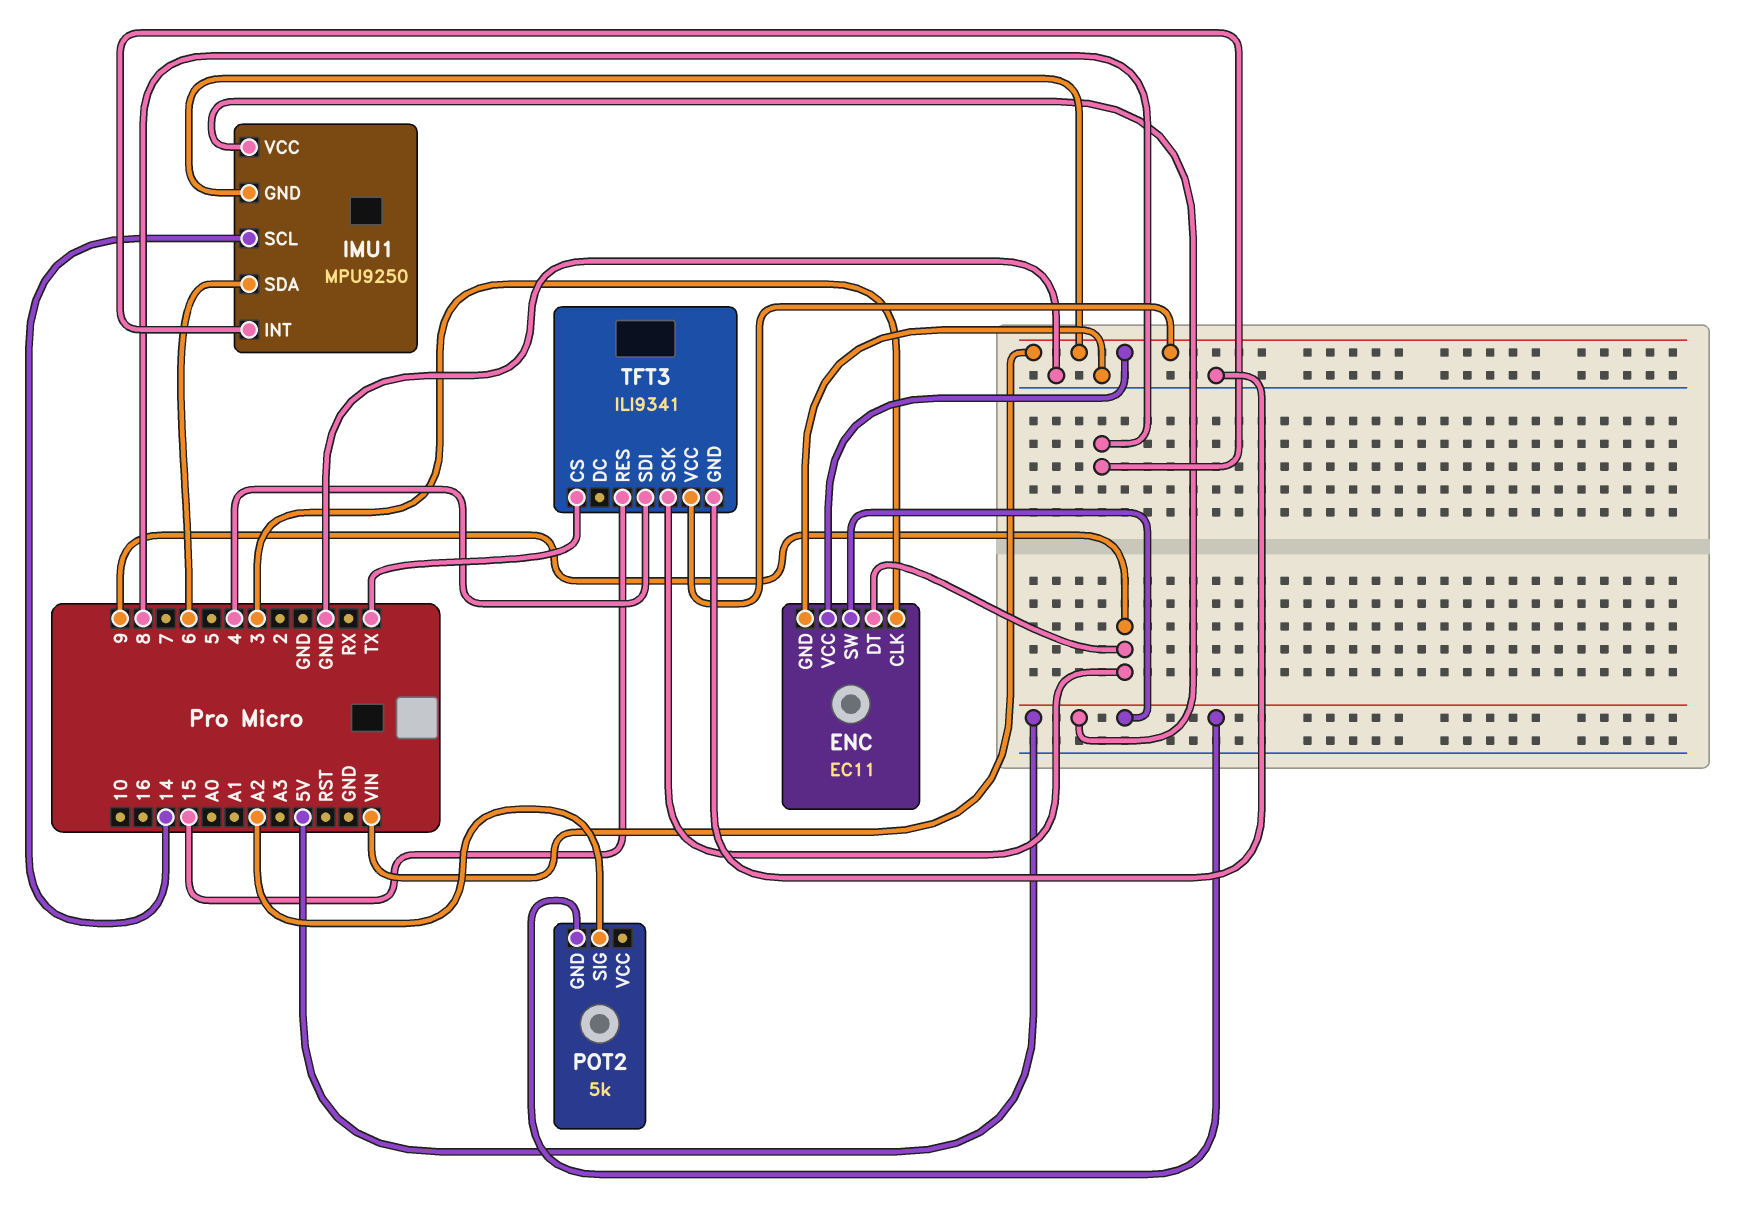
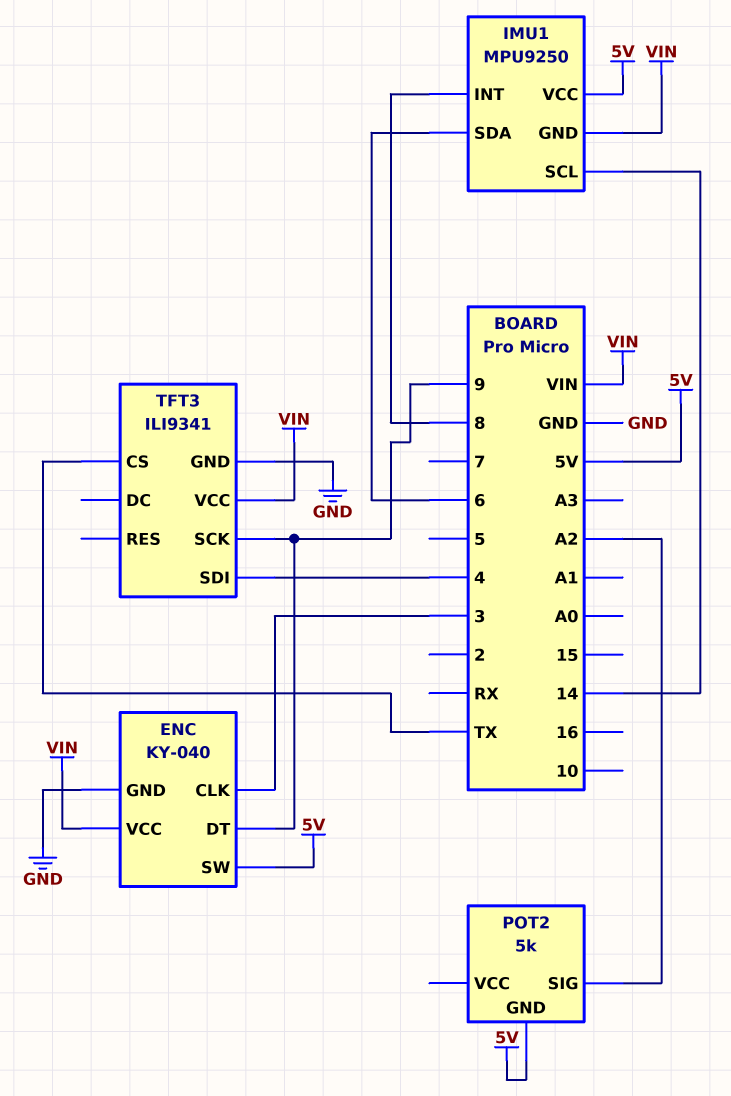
ENC: EC11 -> KY-040
TFT3 pin RES: 15 -> none

